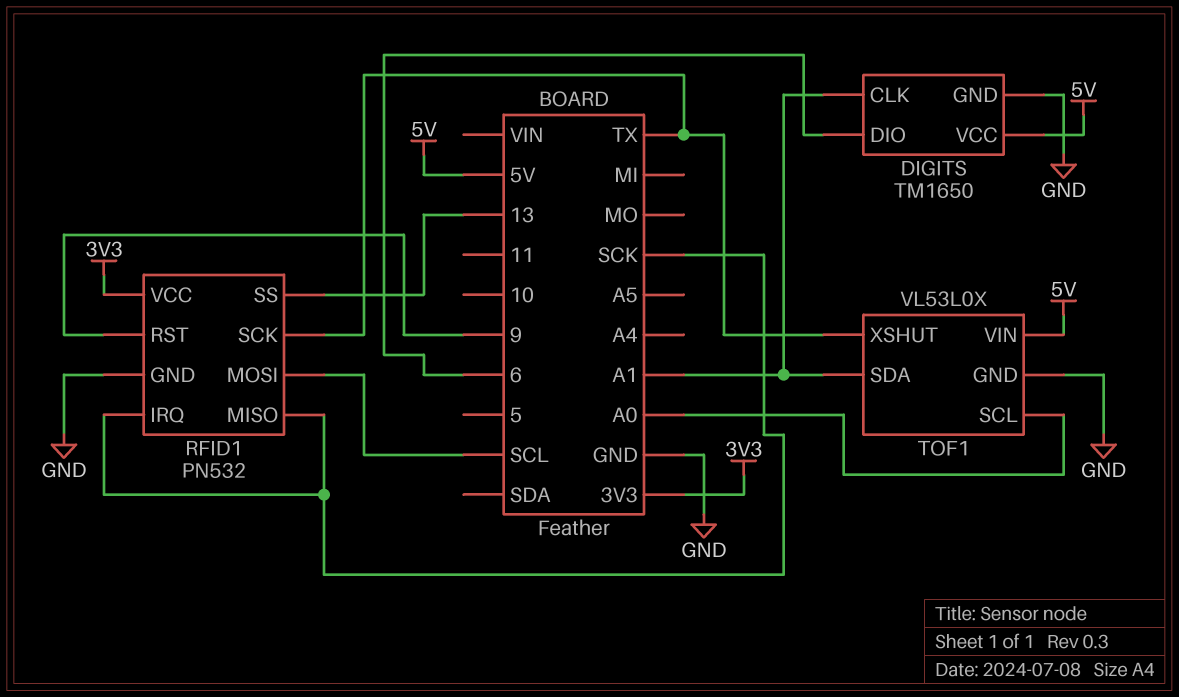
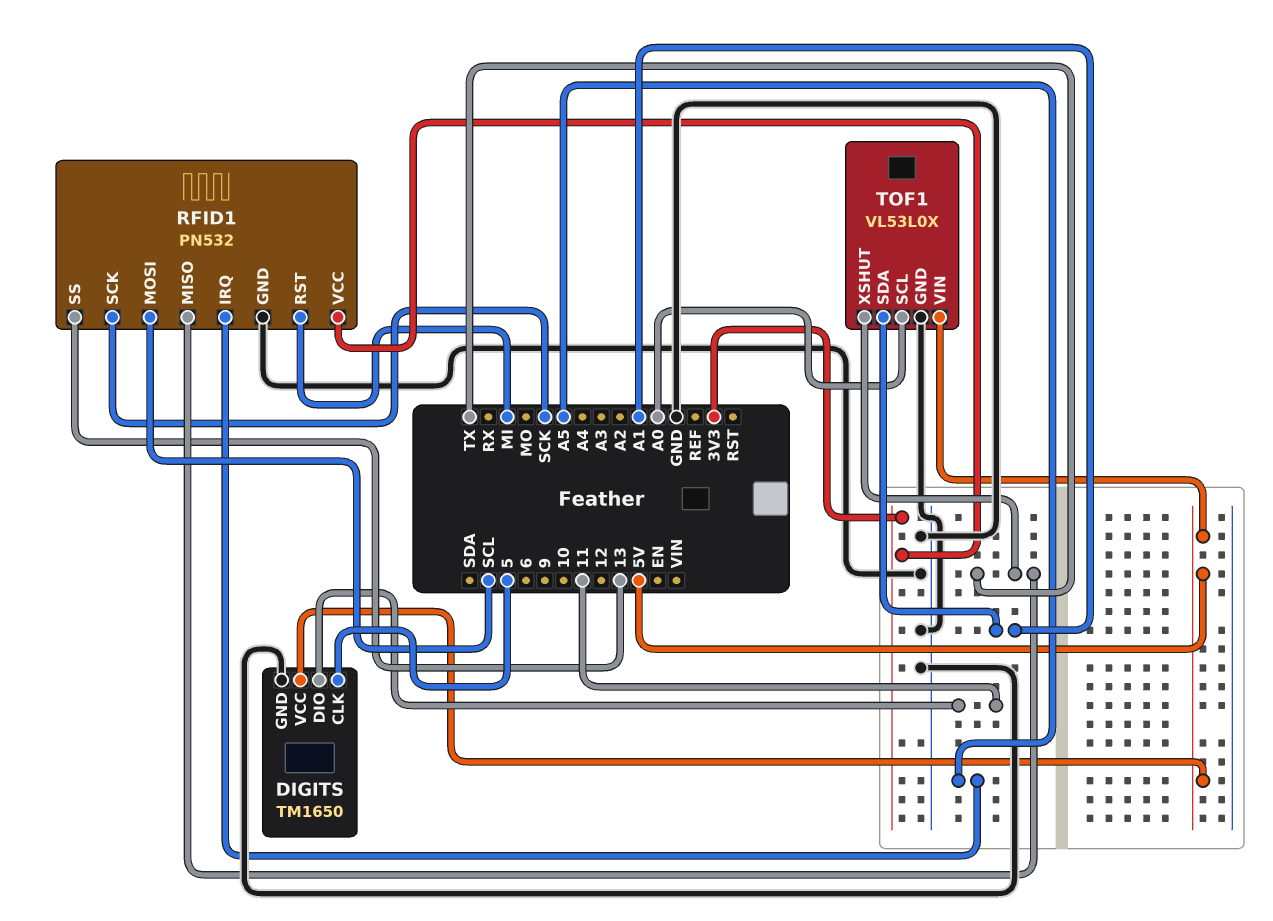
DIGITS pin CLK: A1 -> 5
DIGITS pin DIO: 6 -> 11
RFID1 pin IRQ: SCK -> A5
RFID1 pin MISO: SCK -> TX
RFID1 pin RST: 9 -> MI
RFID1 pin SCK: TX -> SCK

